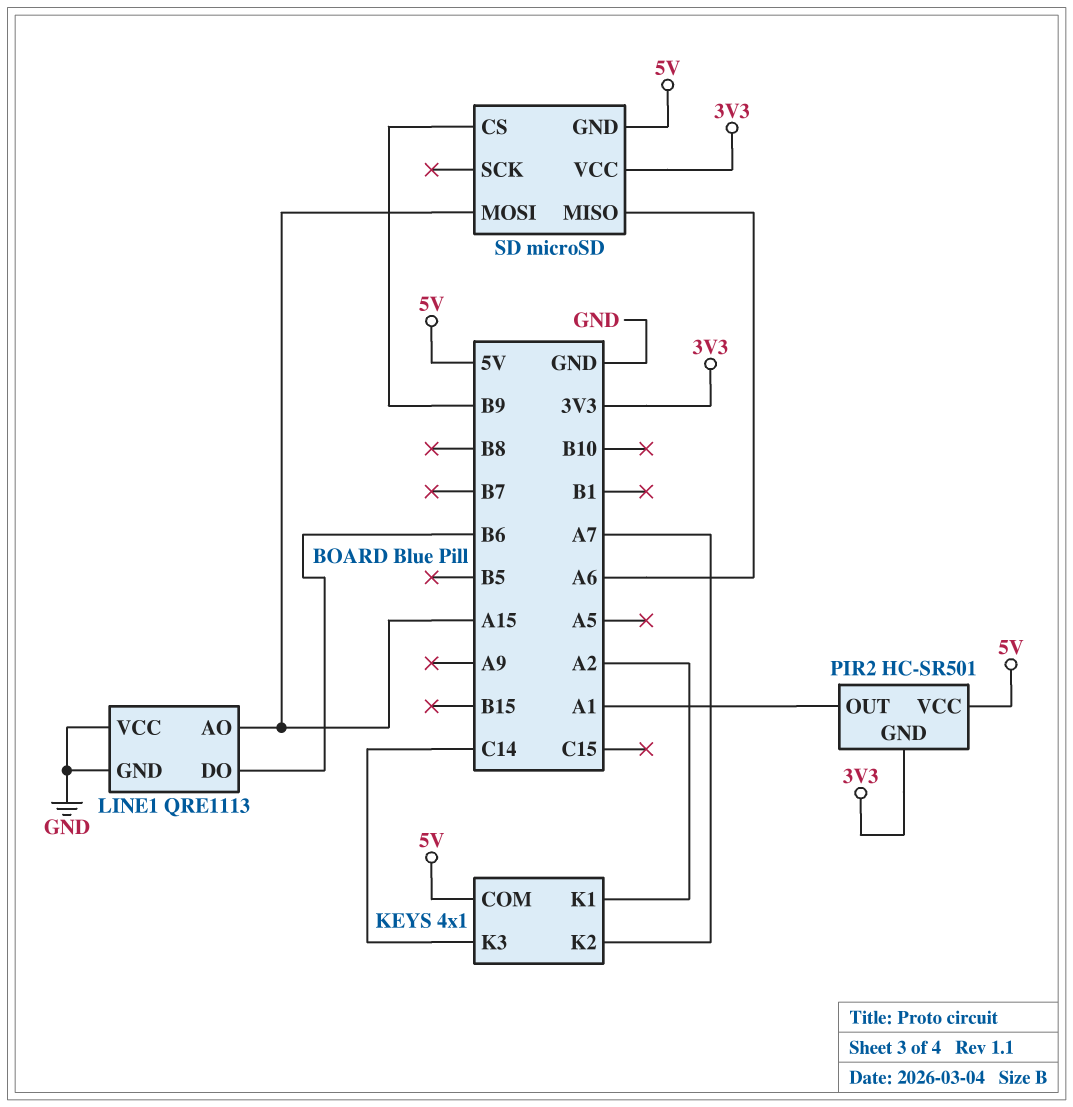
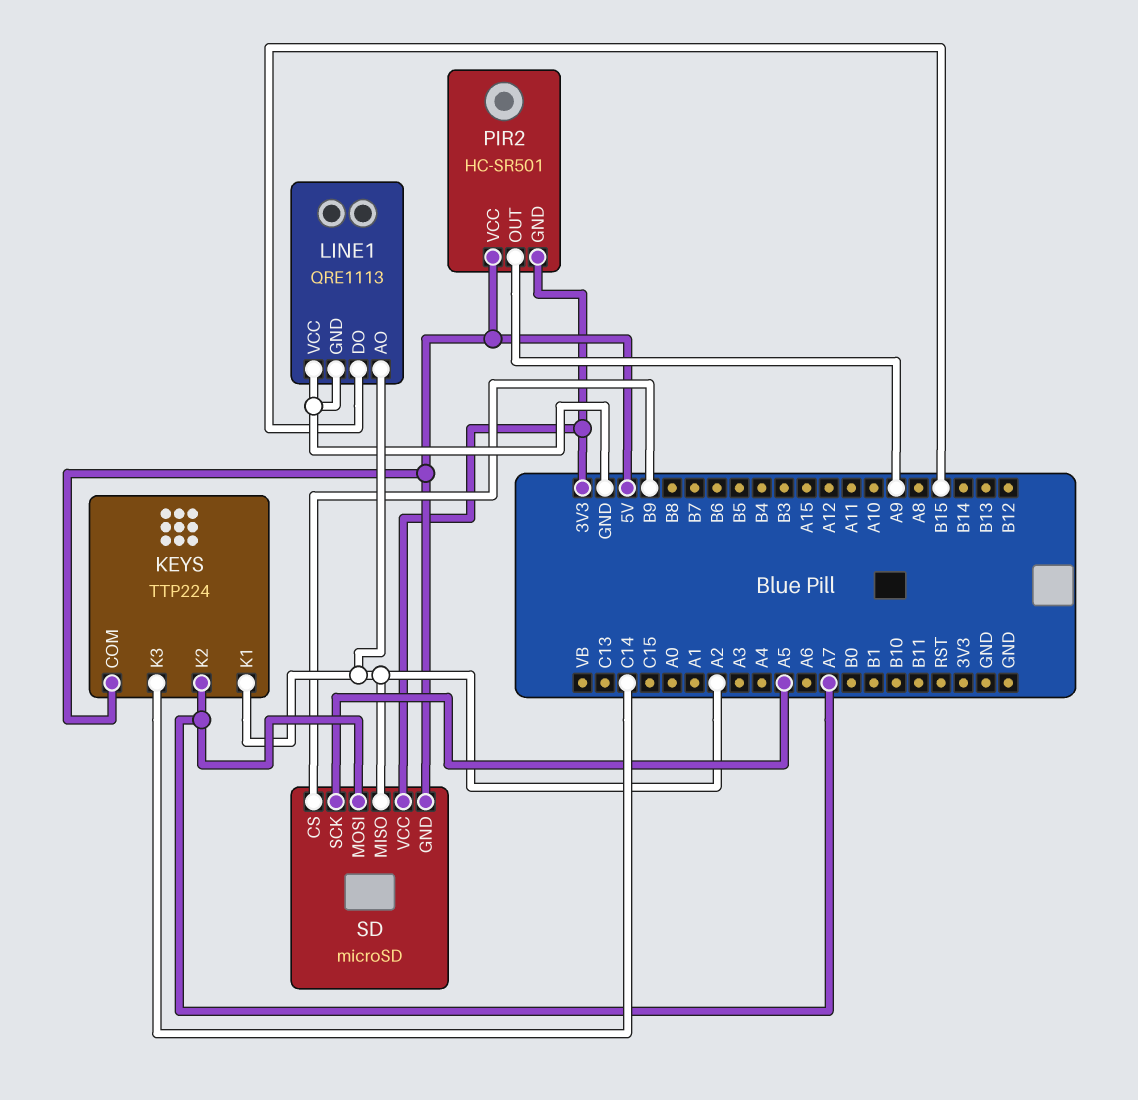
KEYS: 4x1 -> TTP224
LINE1 pin AO: A15 -> A2
LINE1 pin DO: B6 -> B15
PIR2 pin OUT: A1 -> A9
SD pin MISO: A6 -> A2
SD pin MOSI: A15 -> A7
SD pin SCK: none -> A5

